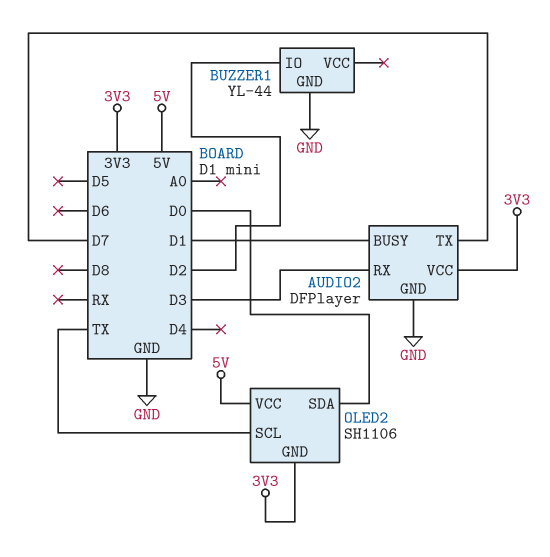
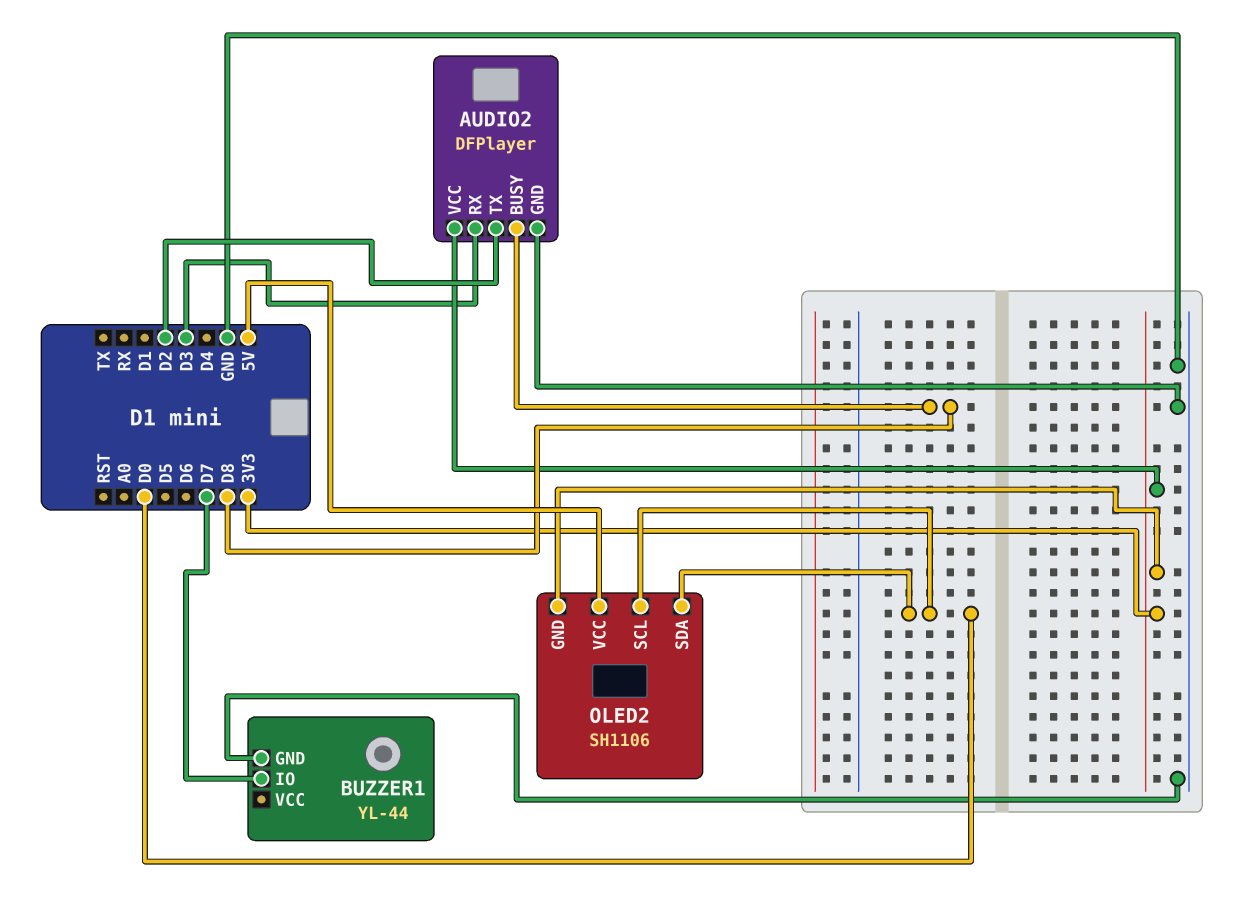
AUDIO2 pin BUSY: D1 -> D8
AUDIO2 pin TX: D7 -> D2
BUZZER1 pin IO: D2 -> D7
OLED2 pin SCL: TX -> D0

